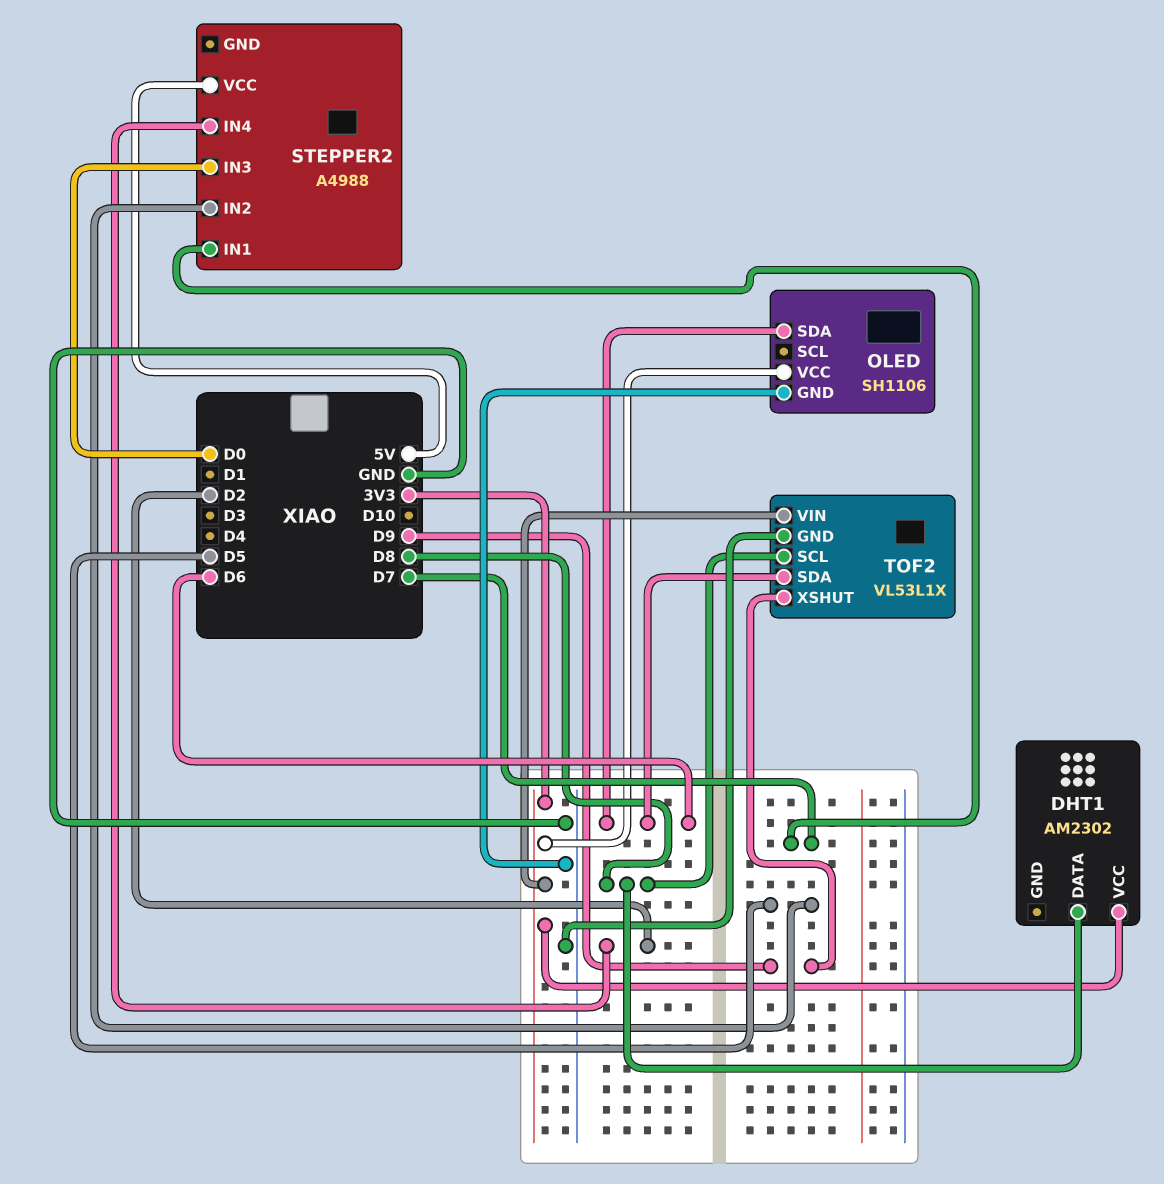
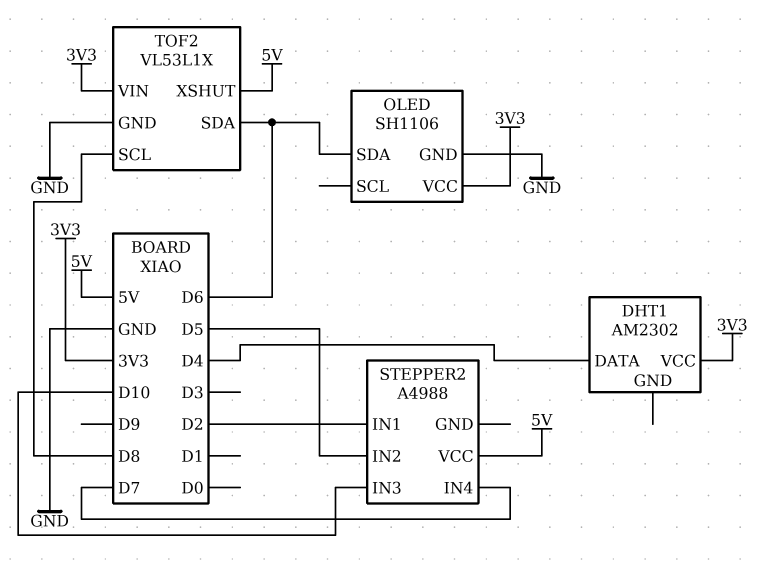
DHT1 pin DATA: D8 -> D4
STEPPER2 pin IN1: D7 -> D2
STEPPER2 pin IN3: D0 -> D10
STEPPER2 pin IN4: D2 -> D7
TOF2 pin XSHUT: D9 -> 5V

